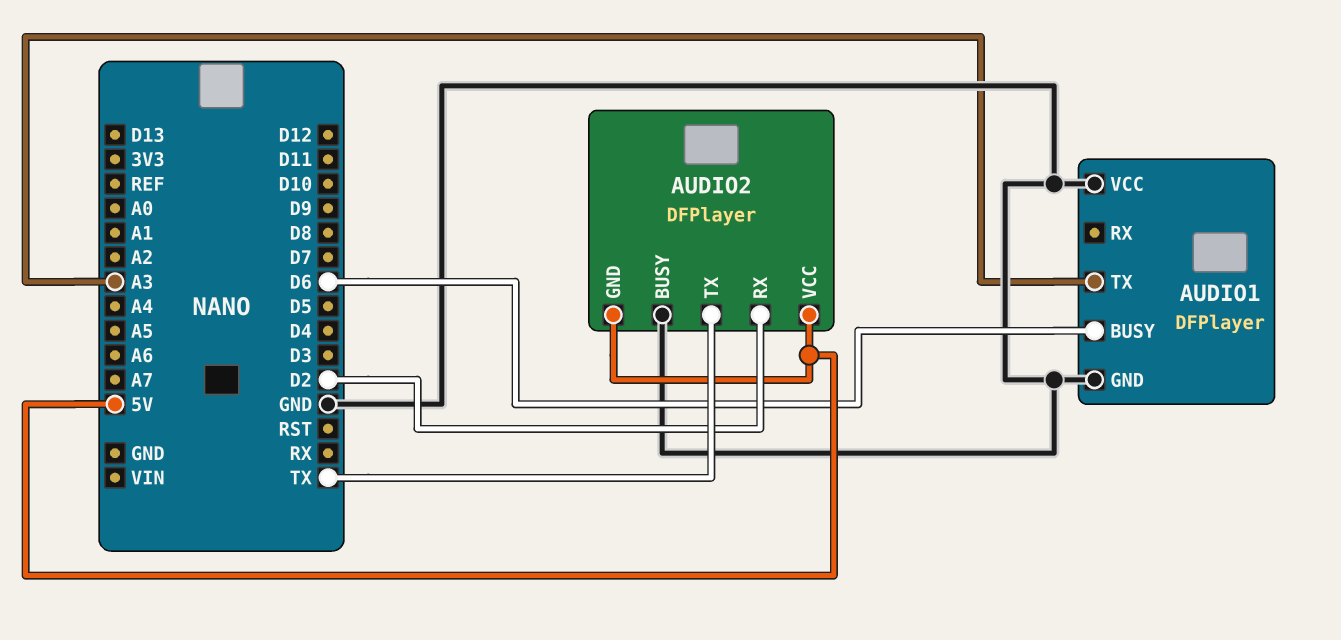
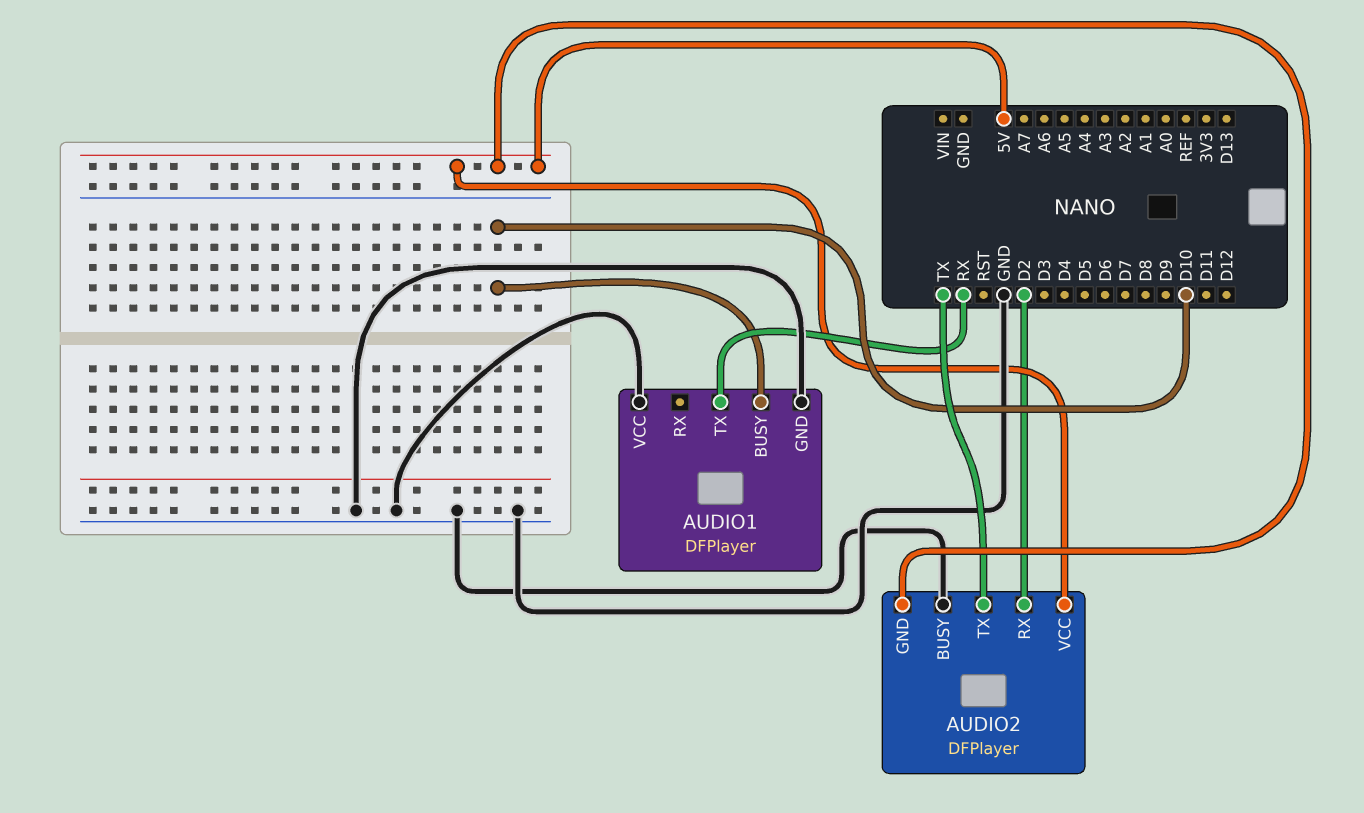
AUDIO1 pin BUSY: D6 -> D10
AUDIO1 pin TX: A3 -> RX

